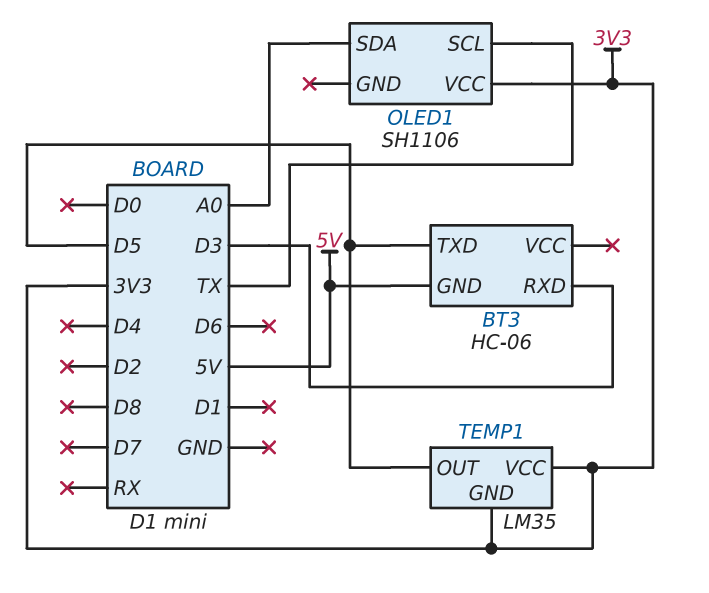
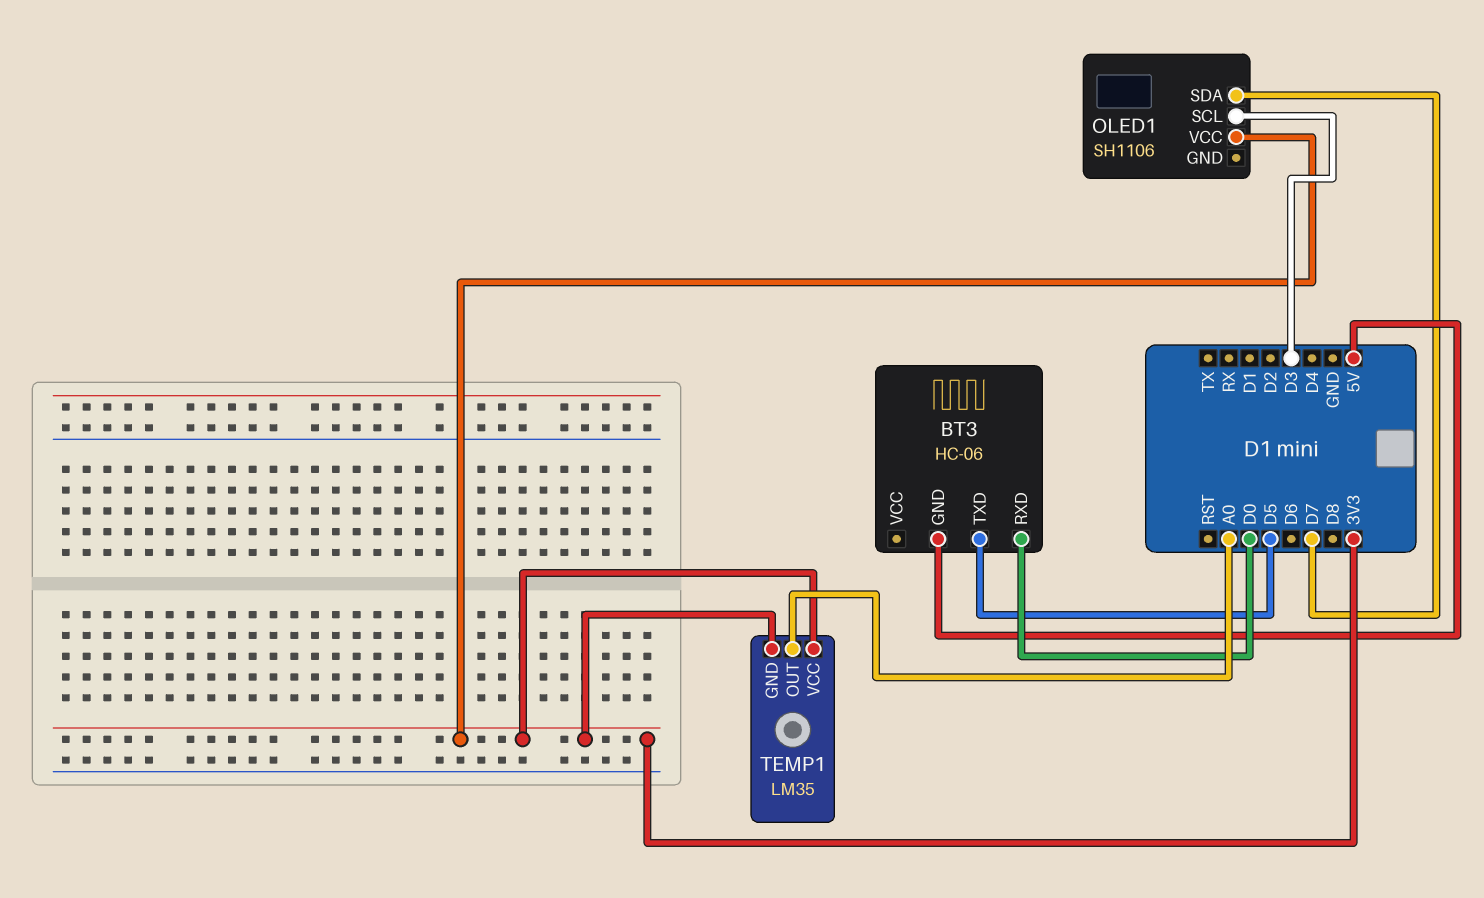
BT3 pin RXD: D3 -> D0
OLED1 pin SCL: TX -> D3
OLED1 pin SDA: A0 -> D7
TEMP1 pin OUT: D5 -> A0

